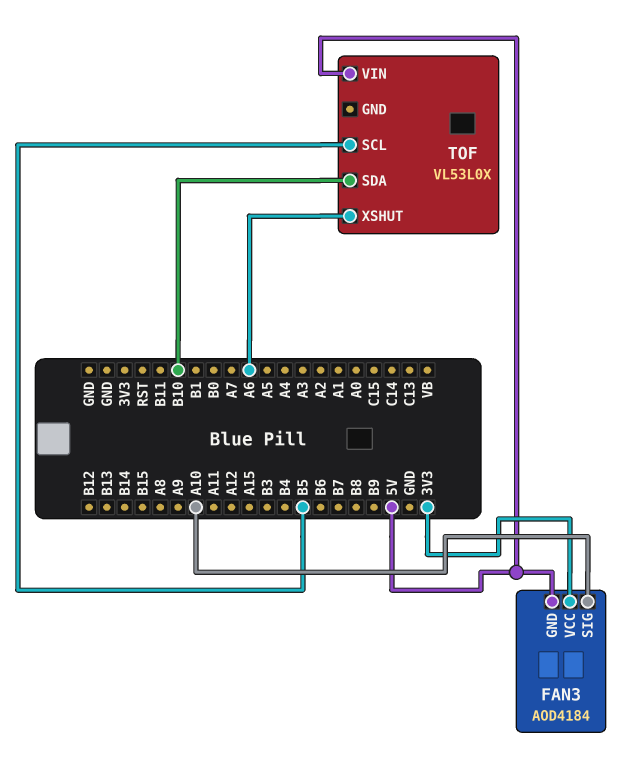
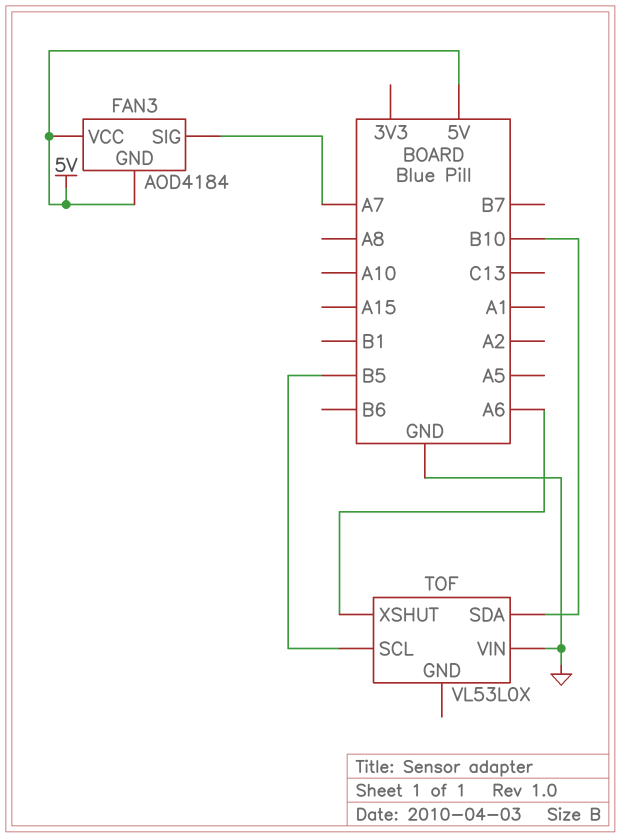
FAN3 pin SIG: A10 -> A7
FAN3 pin VCC: 3V3 -> 5V
TOF pin VIN: 5V -> GND

